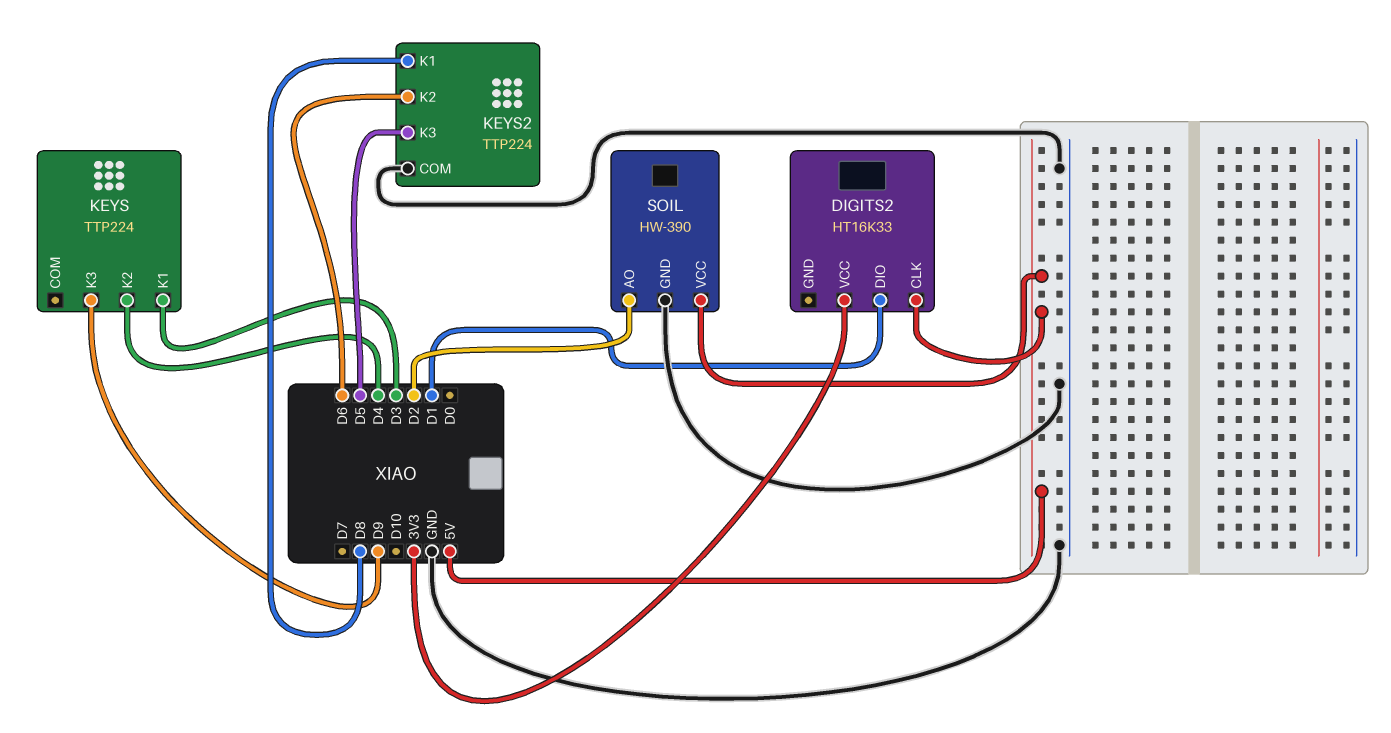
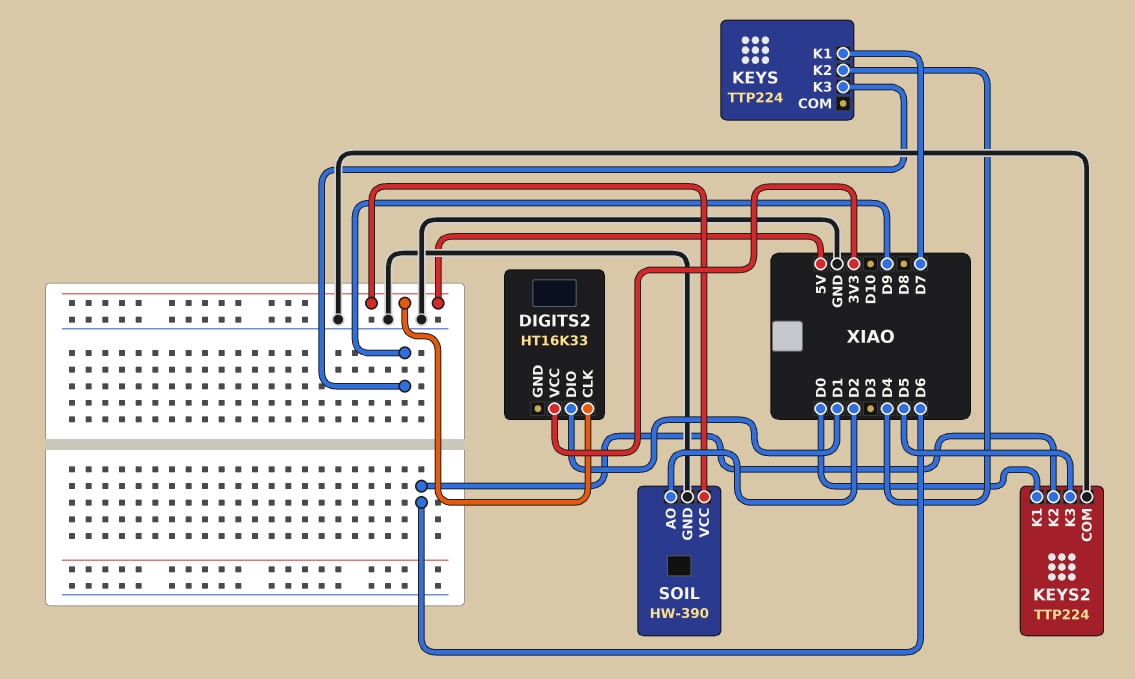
KEYS pin K1: D3 -> D7
KEYS2 pin K1: D8 -> D0

